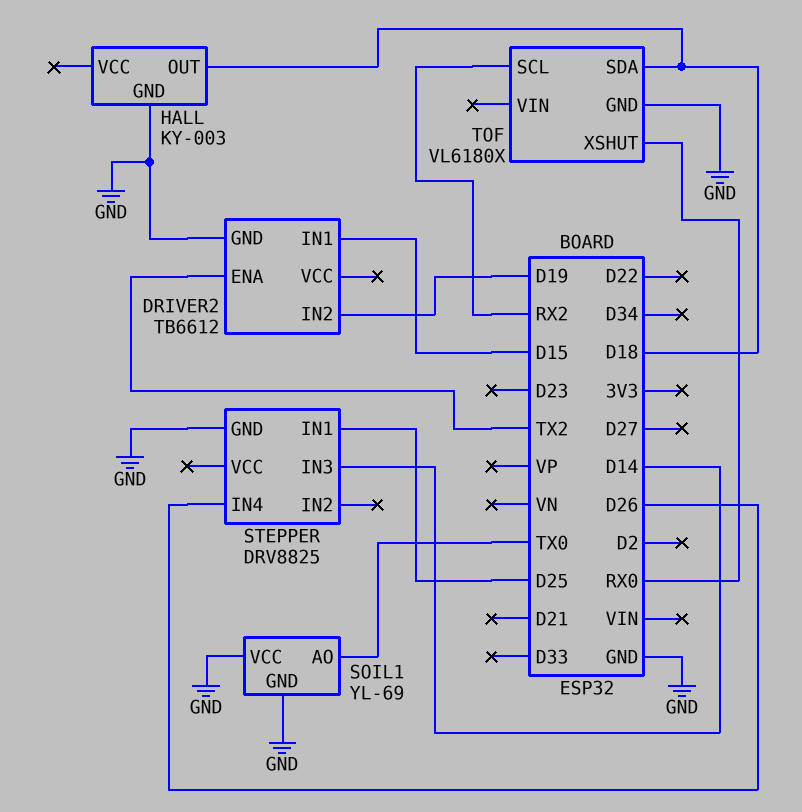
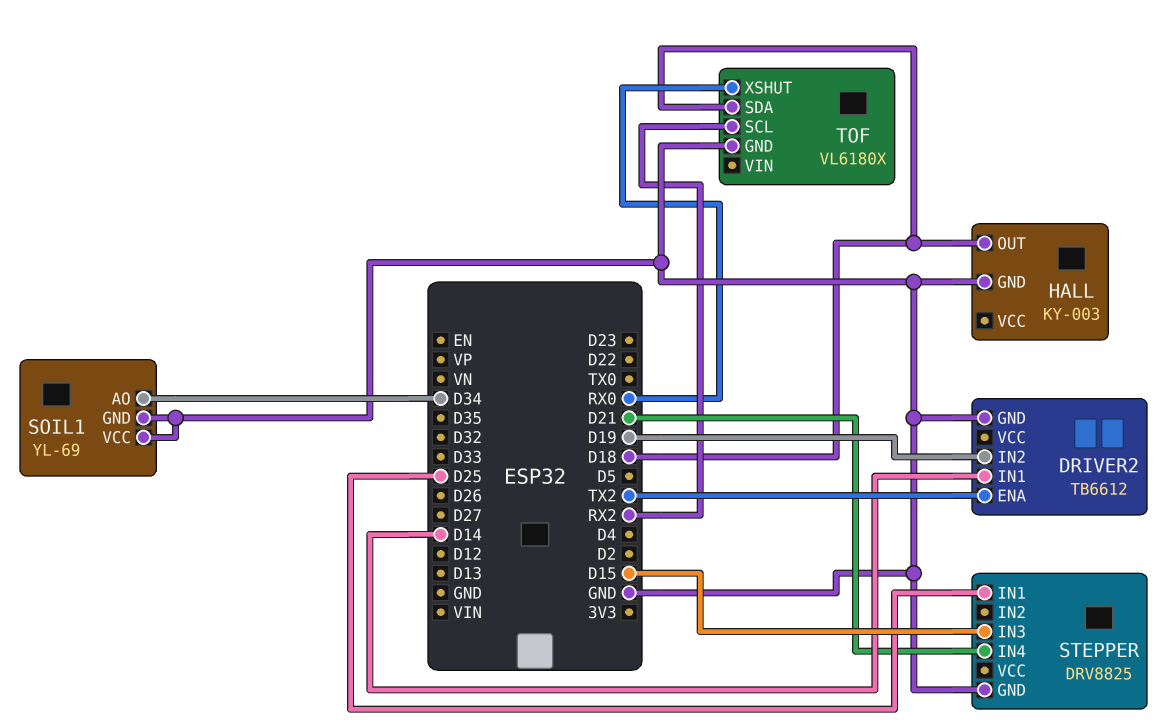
DRIVER2 pin IN1: D15 -> D14
SOIL1 pin AO: TX0 -> D34
STEPPER pin IN3: D14 -> D15
STEPPER pin IN4: D26 -> D21

